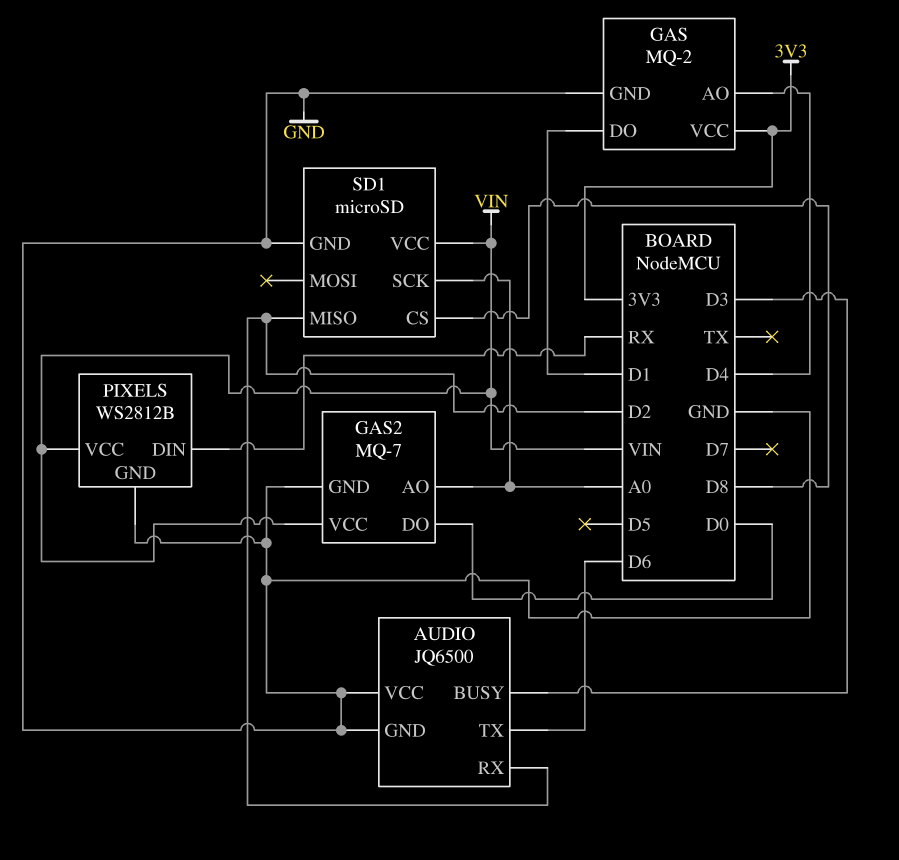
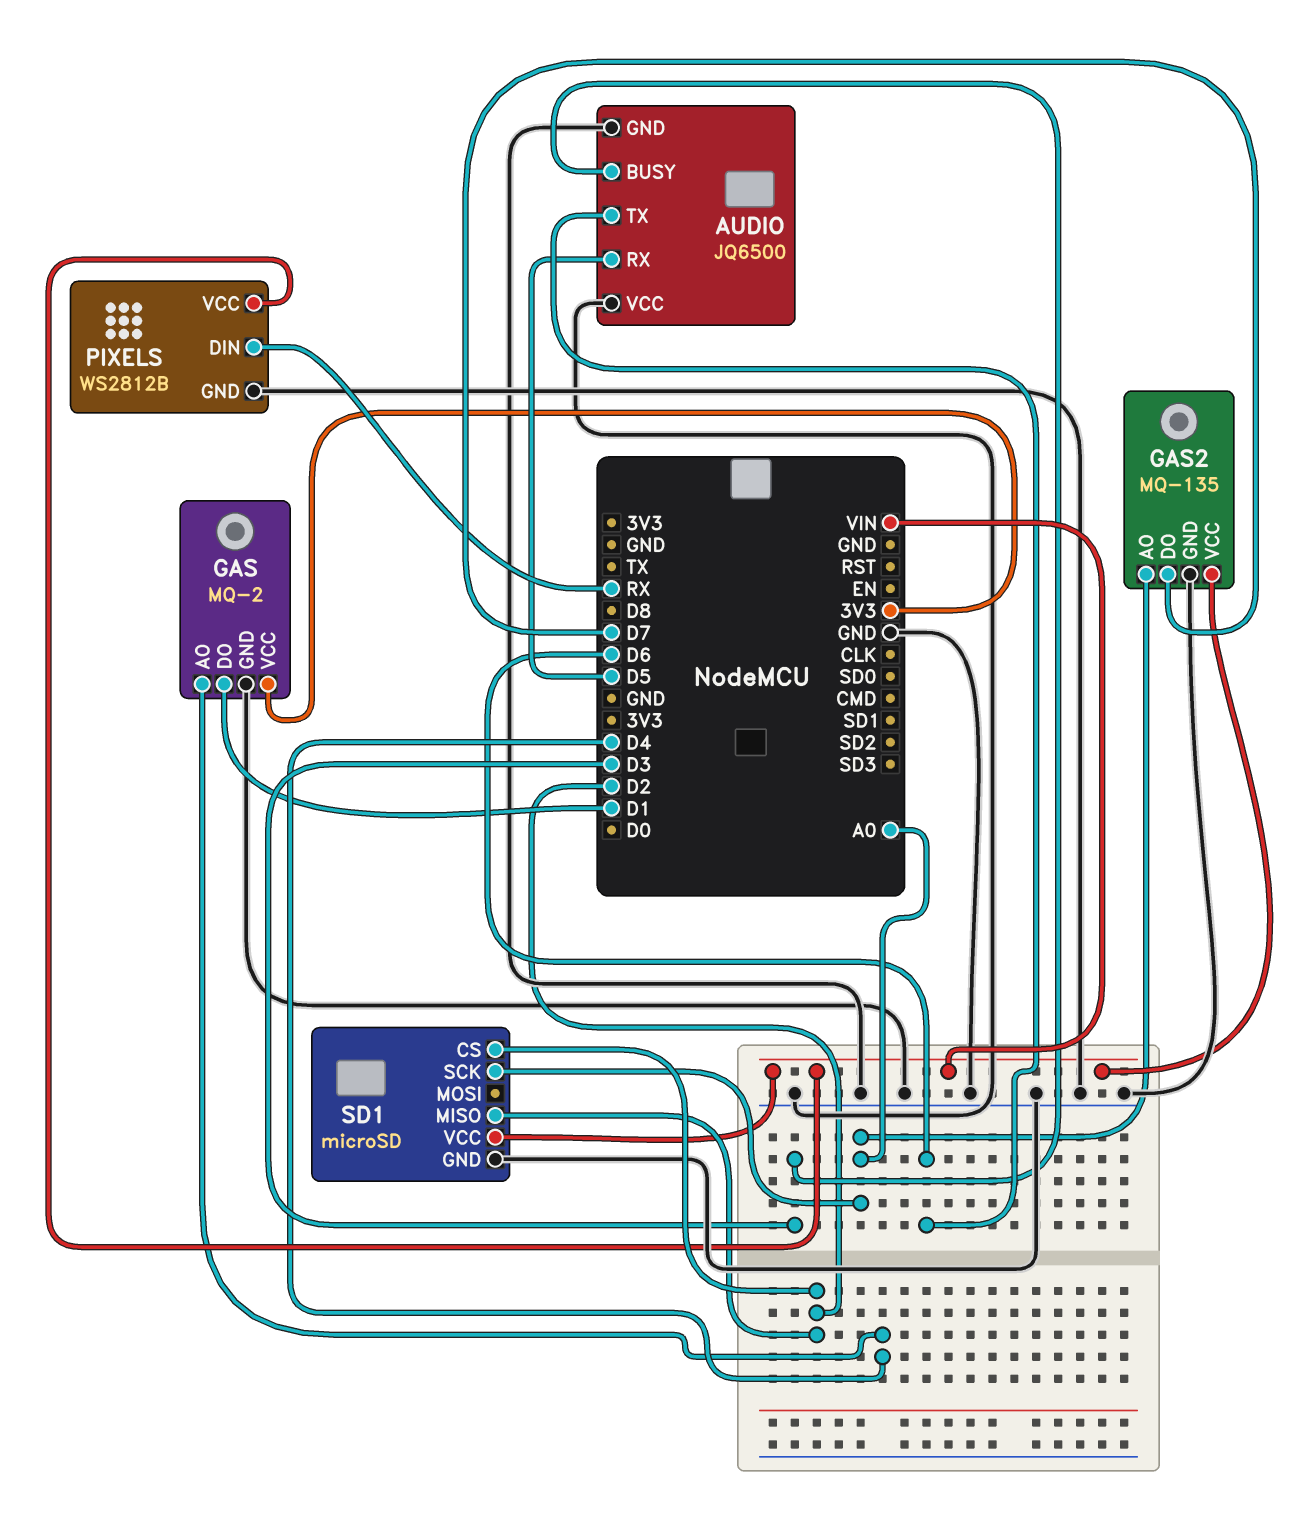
AUDIO pin RX: D2 -> D5
GAS2: MQ-7 -> MQ-135
GAS2 pin DO: D0 -> D7
SD1 pin CS: D8 -> D2

